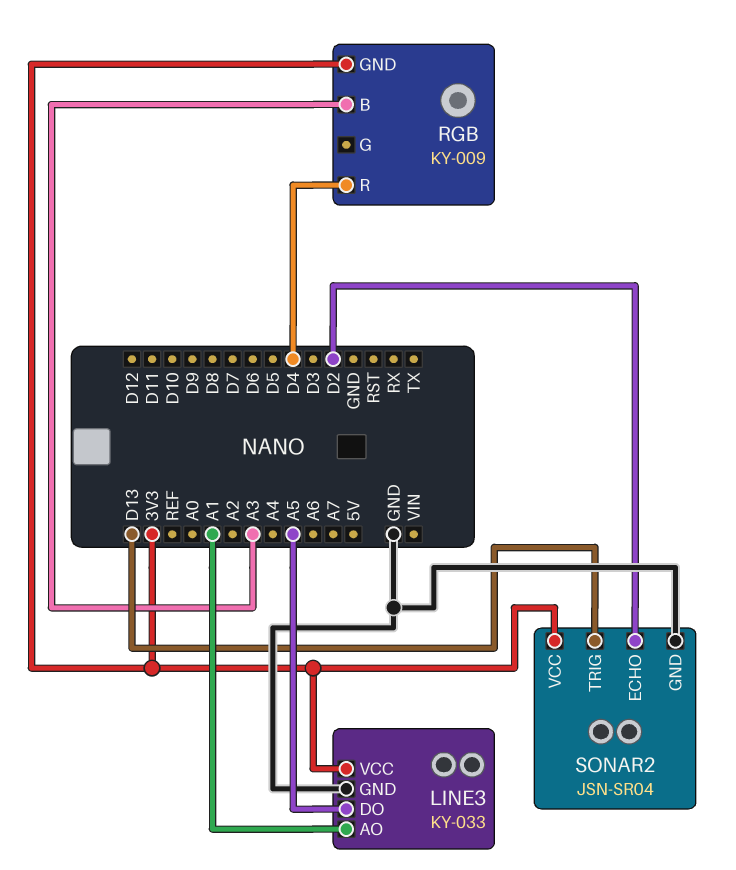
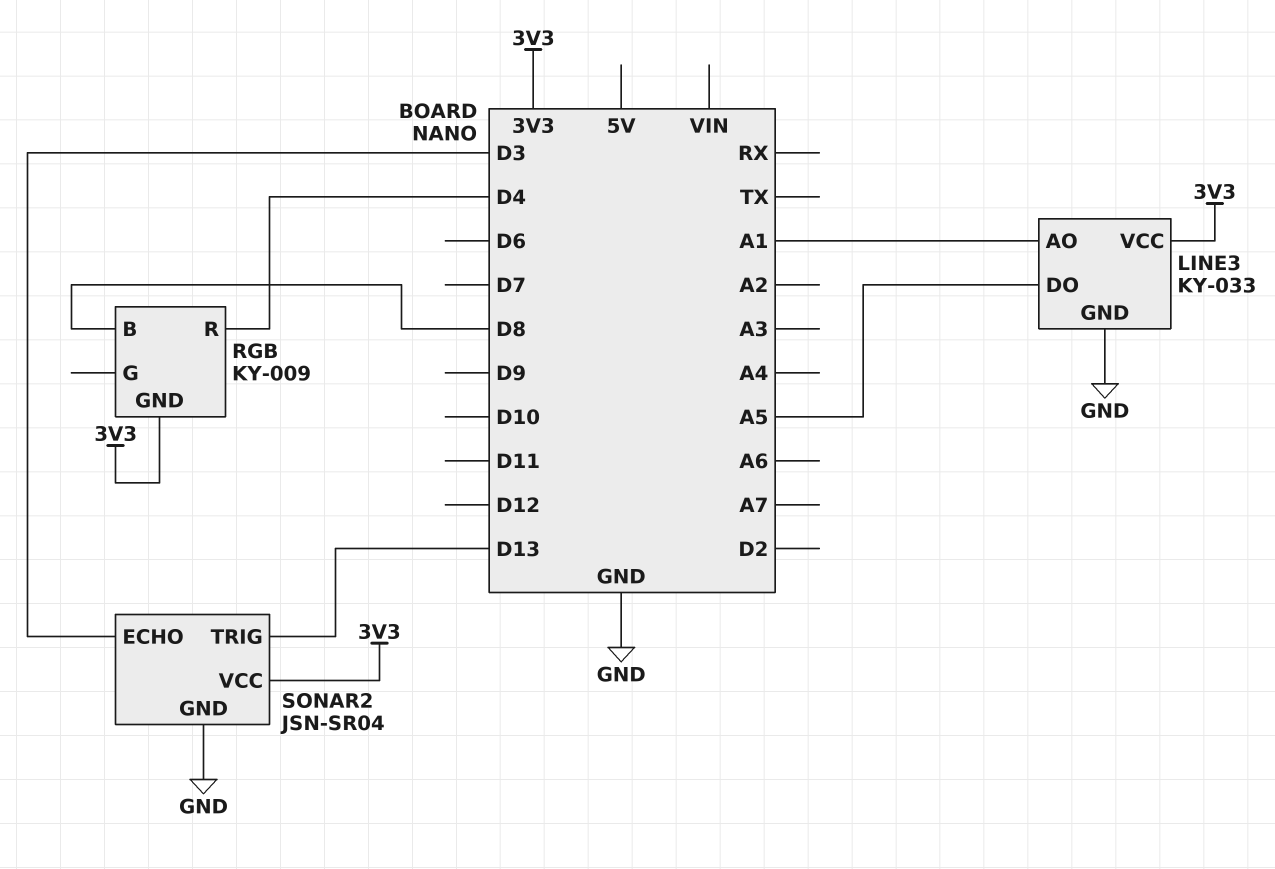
RGB pin B: A3 -> D8
SONAR2 pin ECHO: D2 -> D3

